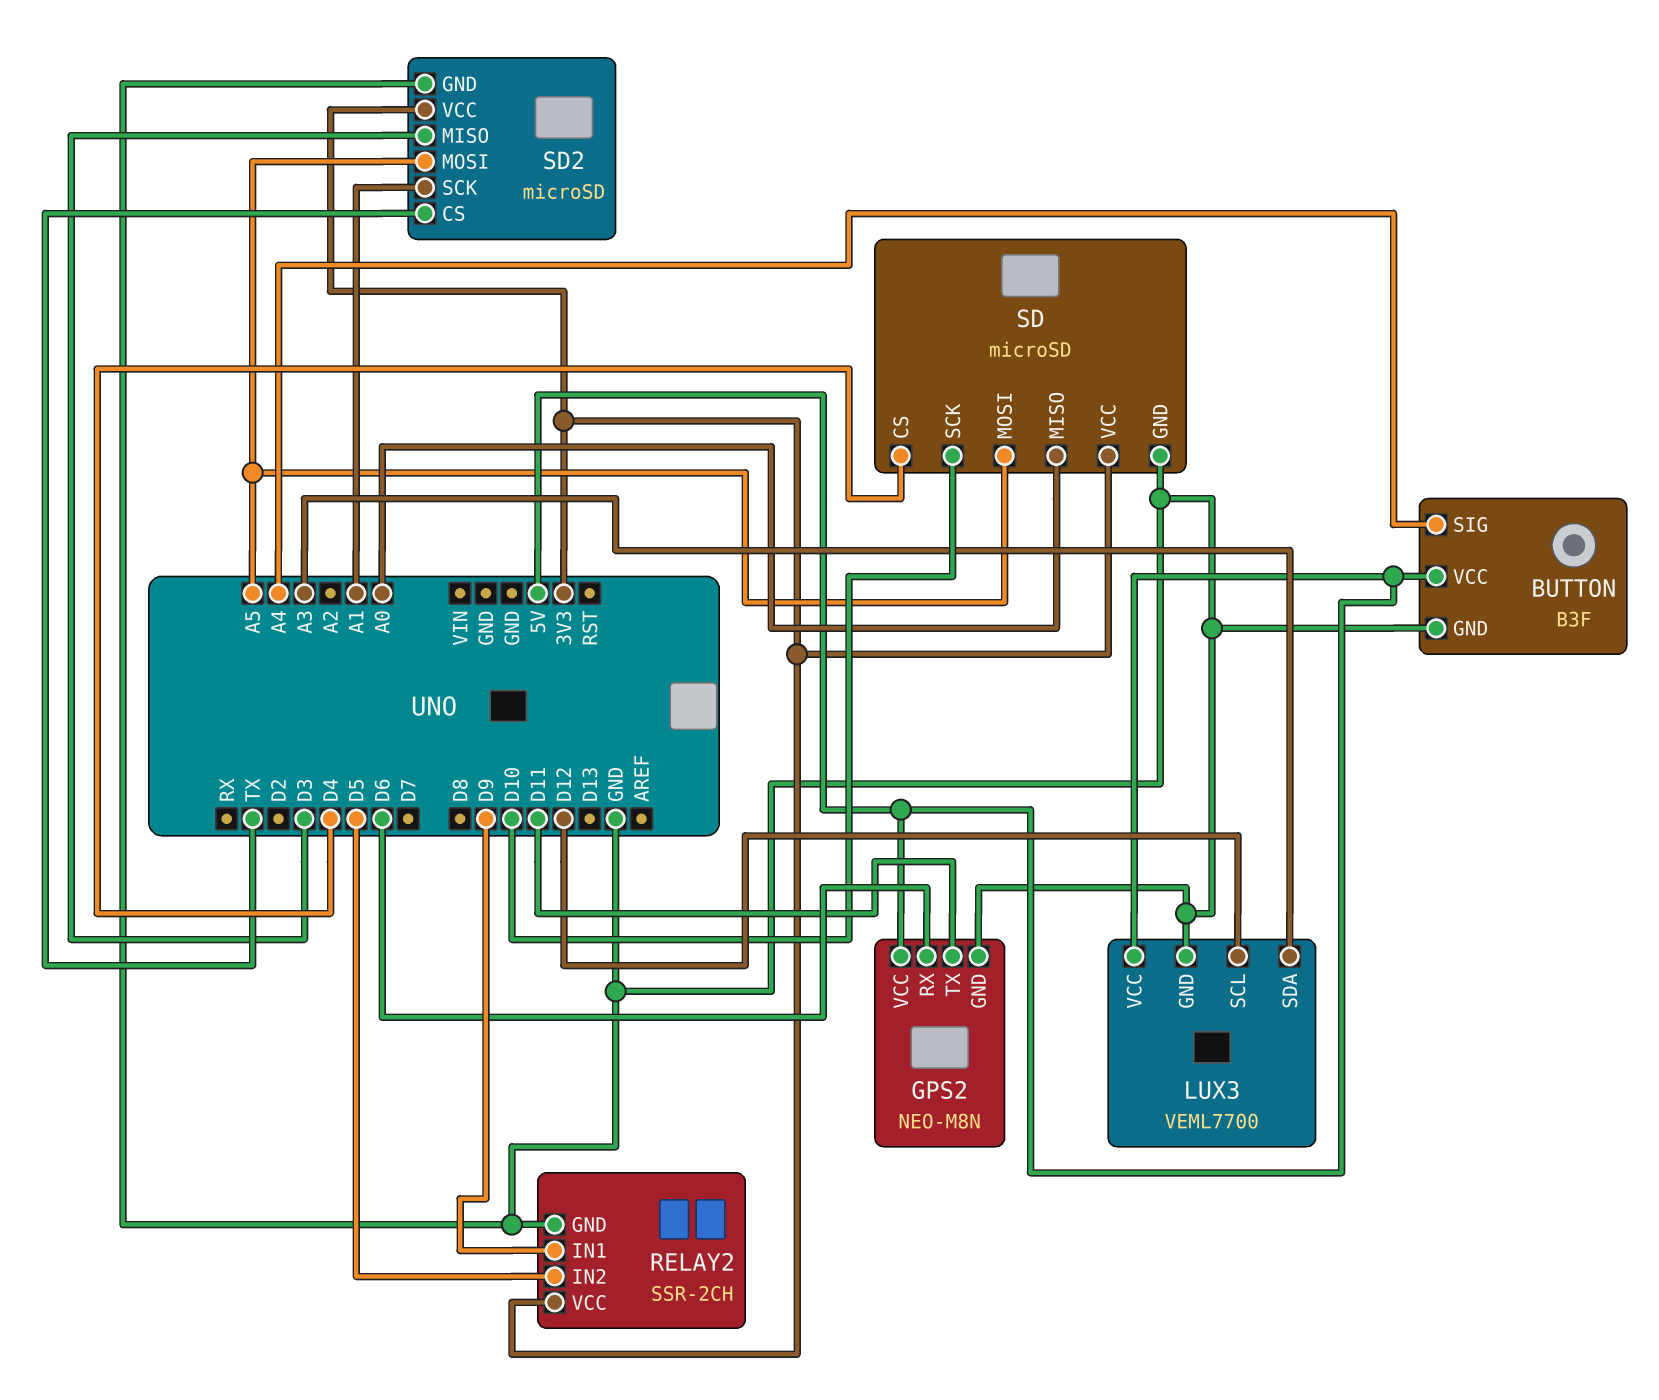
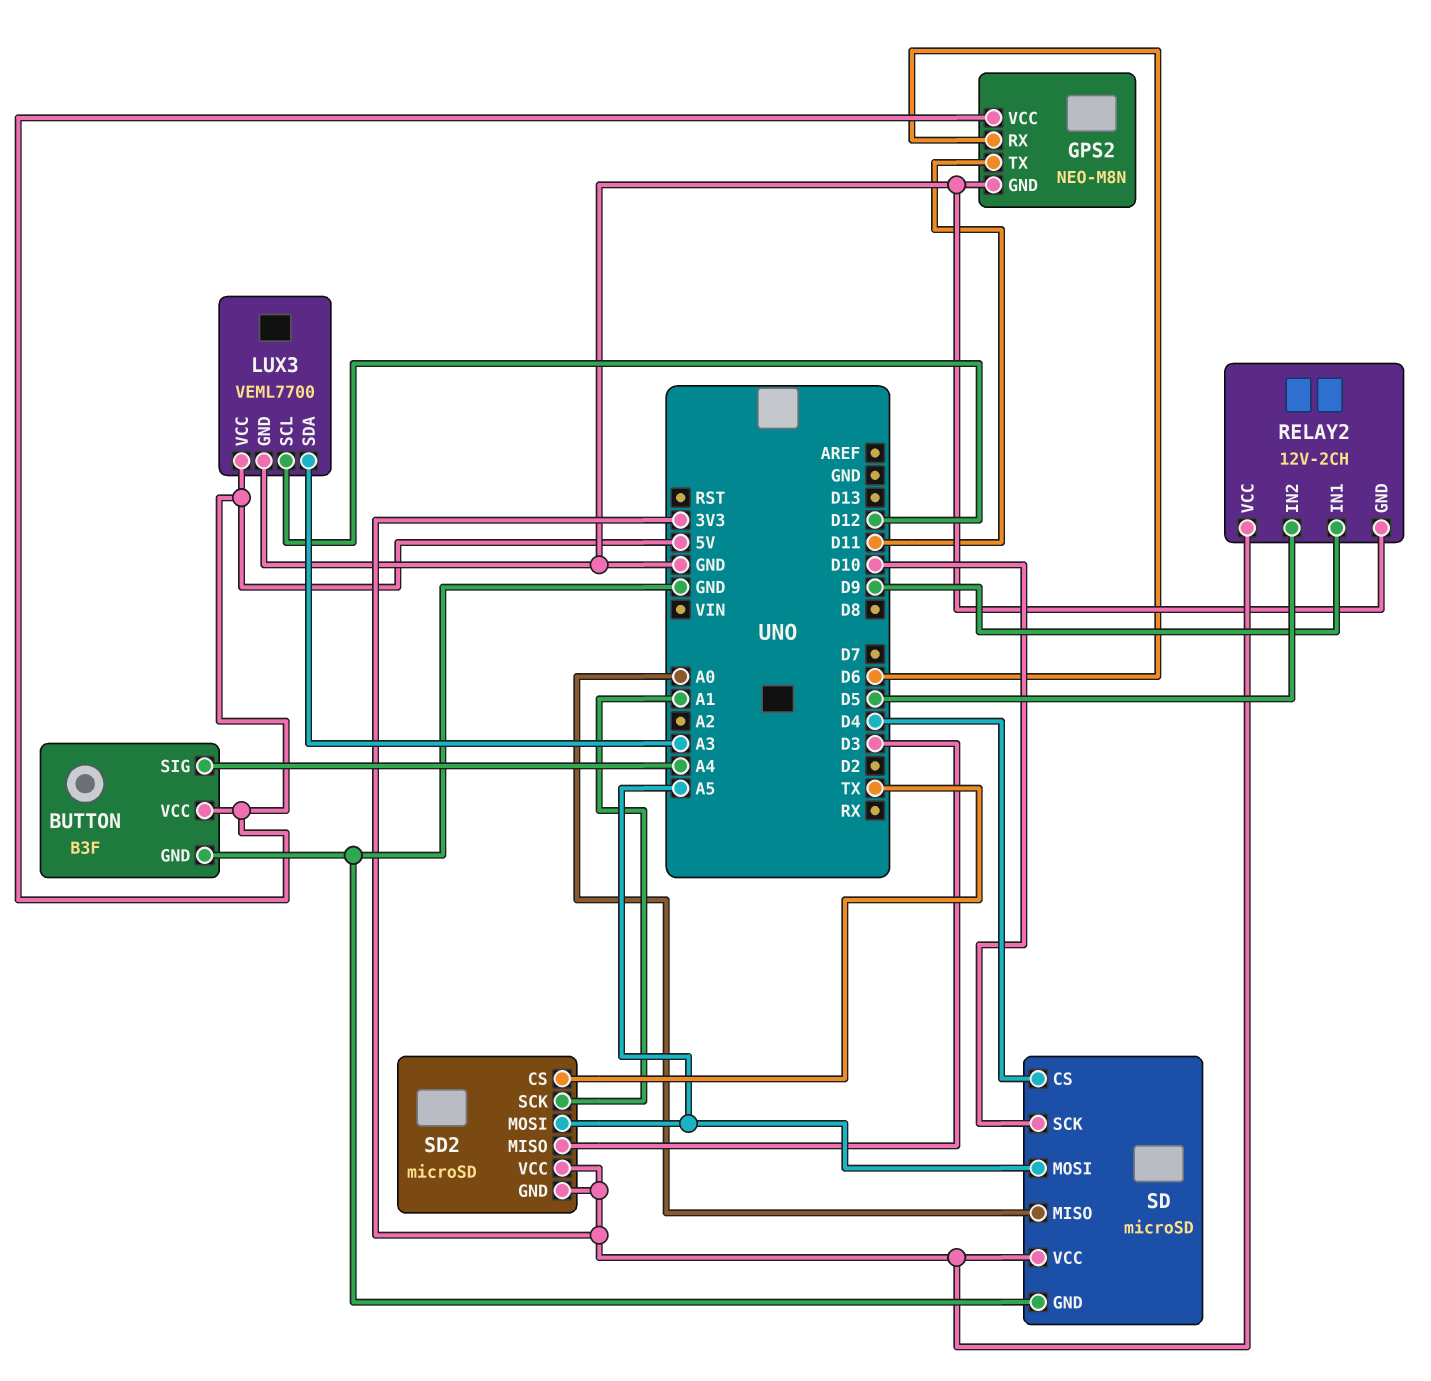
RELAY2: SSR-2CH -> 12V-2CH
SD2 pin GND: GND -> 3V3

